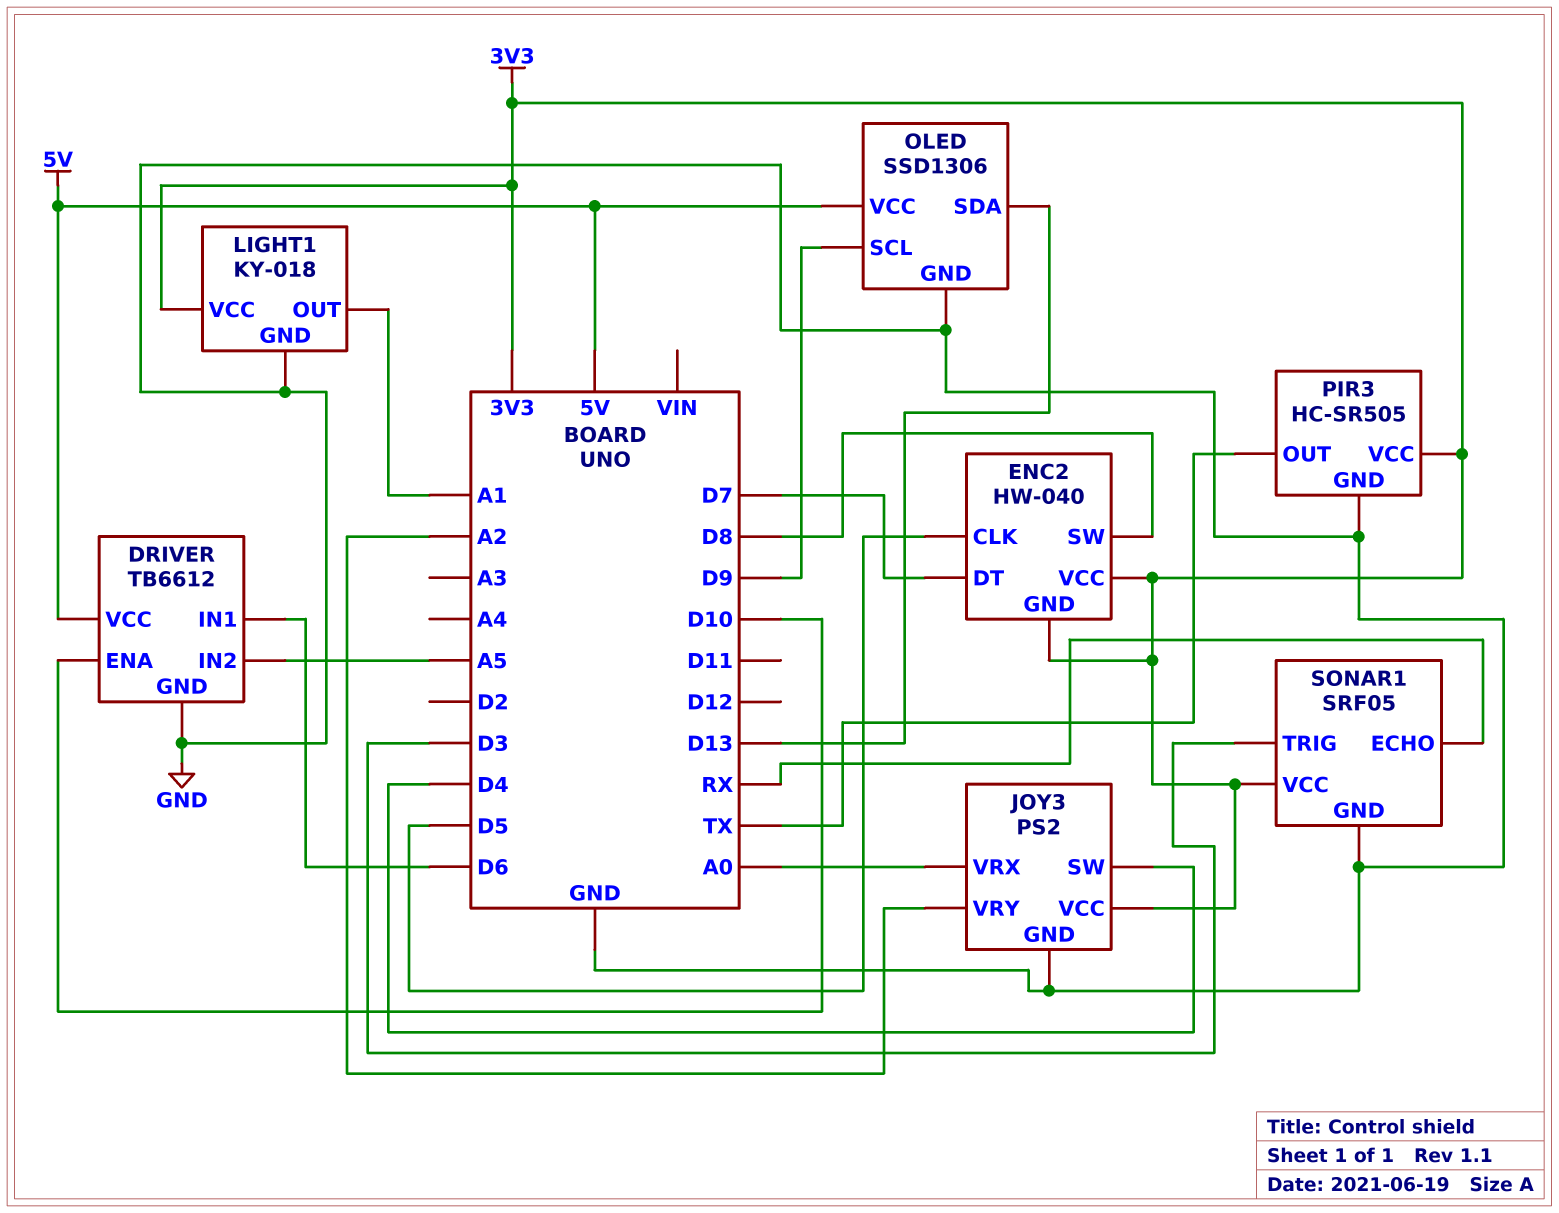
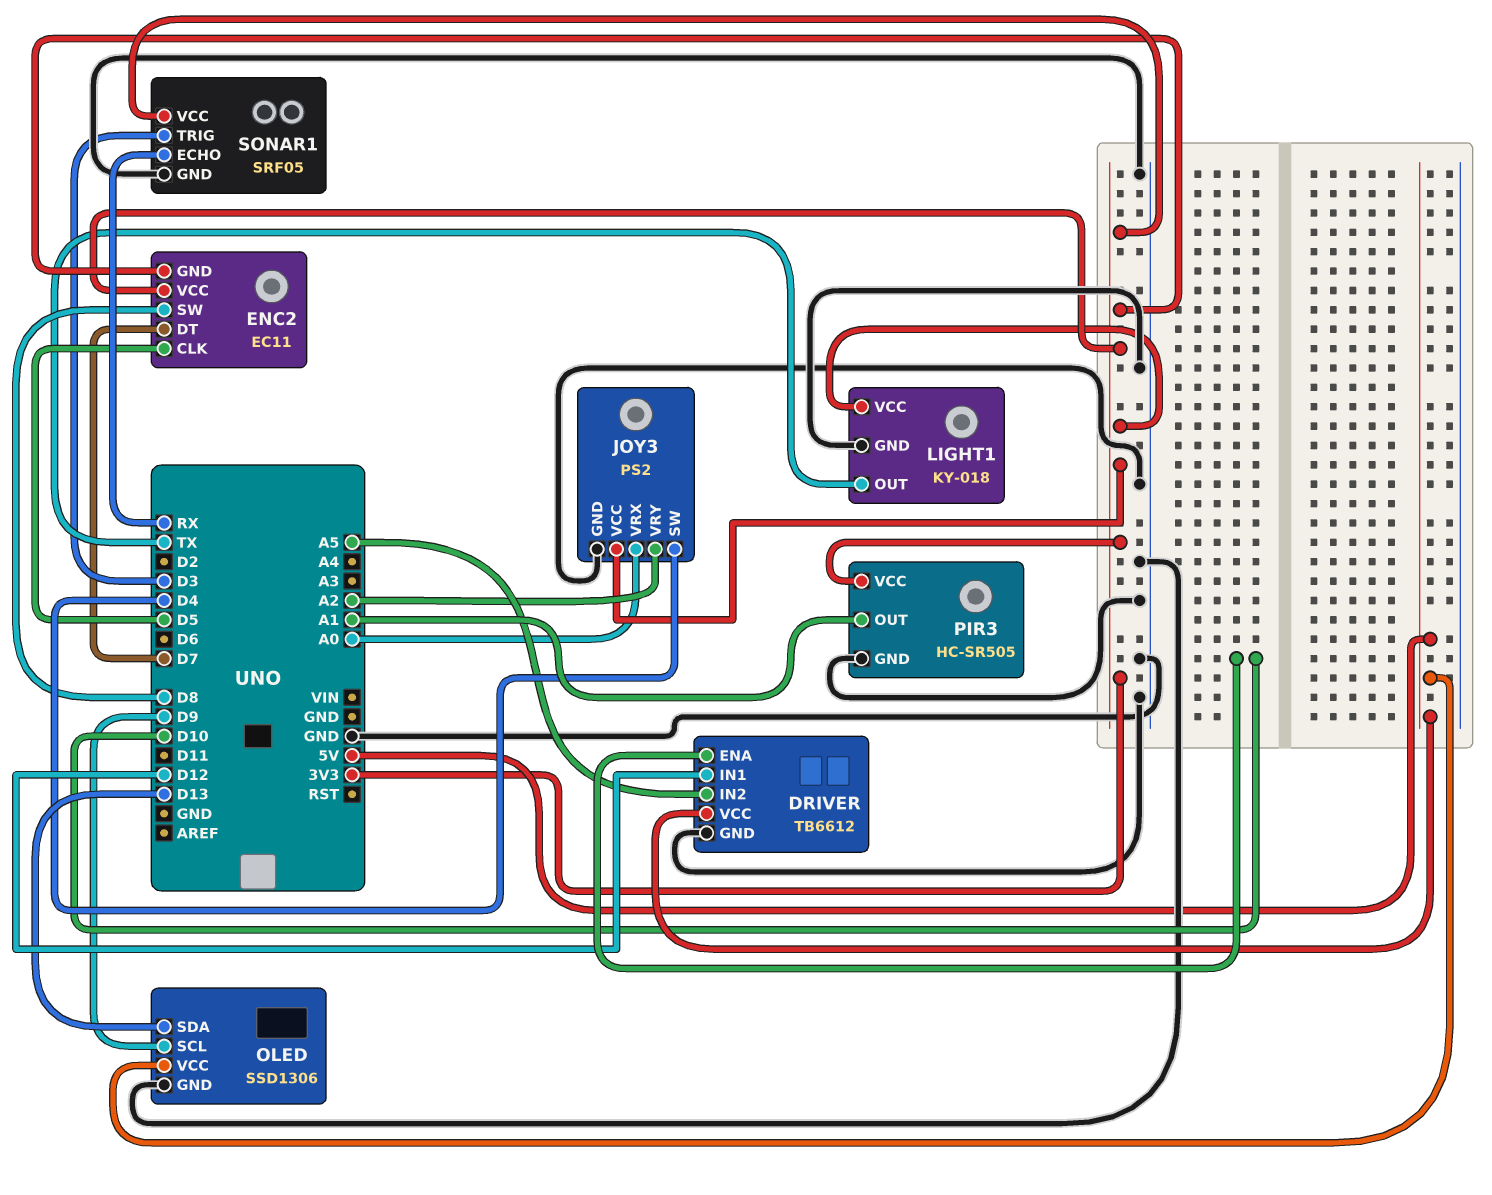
DRIVER pin IN1: D6 -> D12
ENC2: HW-040 -> EC11
LIGHT1 pin OUT: A1 -> TX
PIR3 pin OUT: TX -> A1

